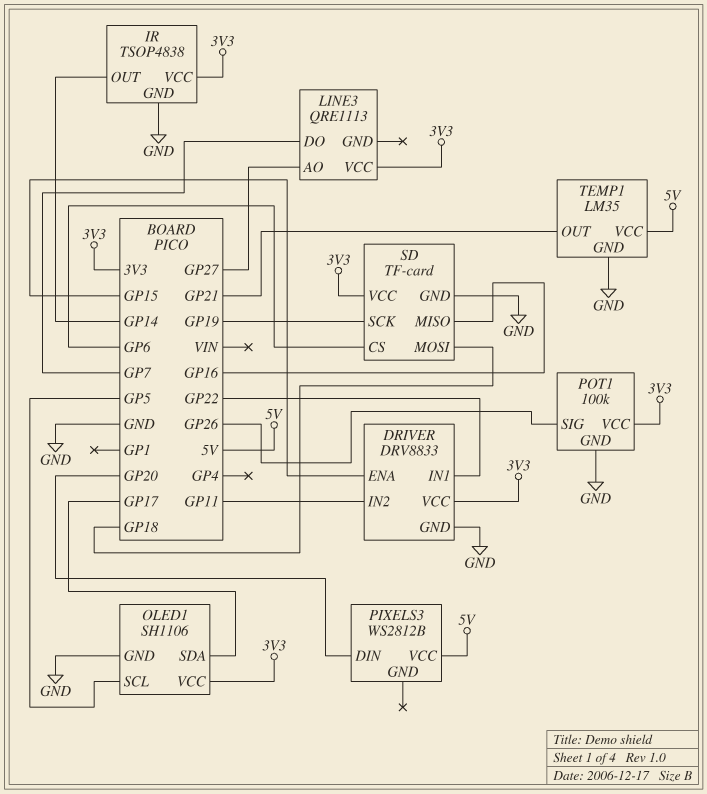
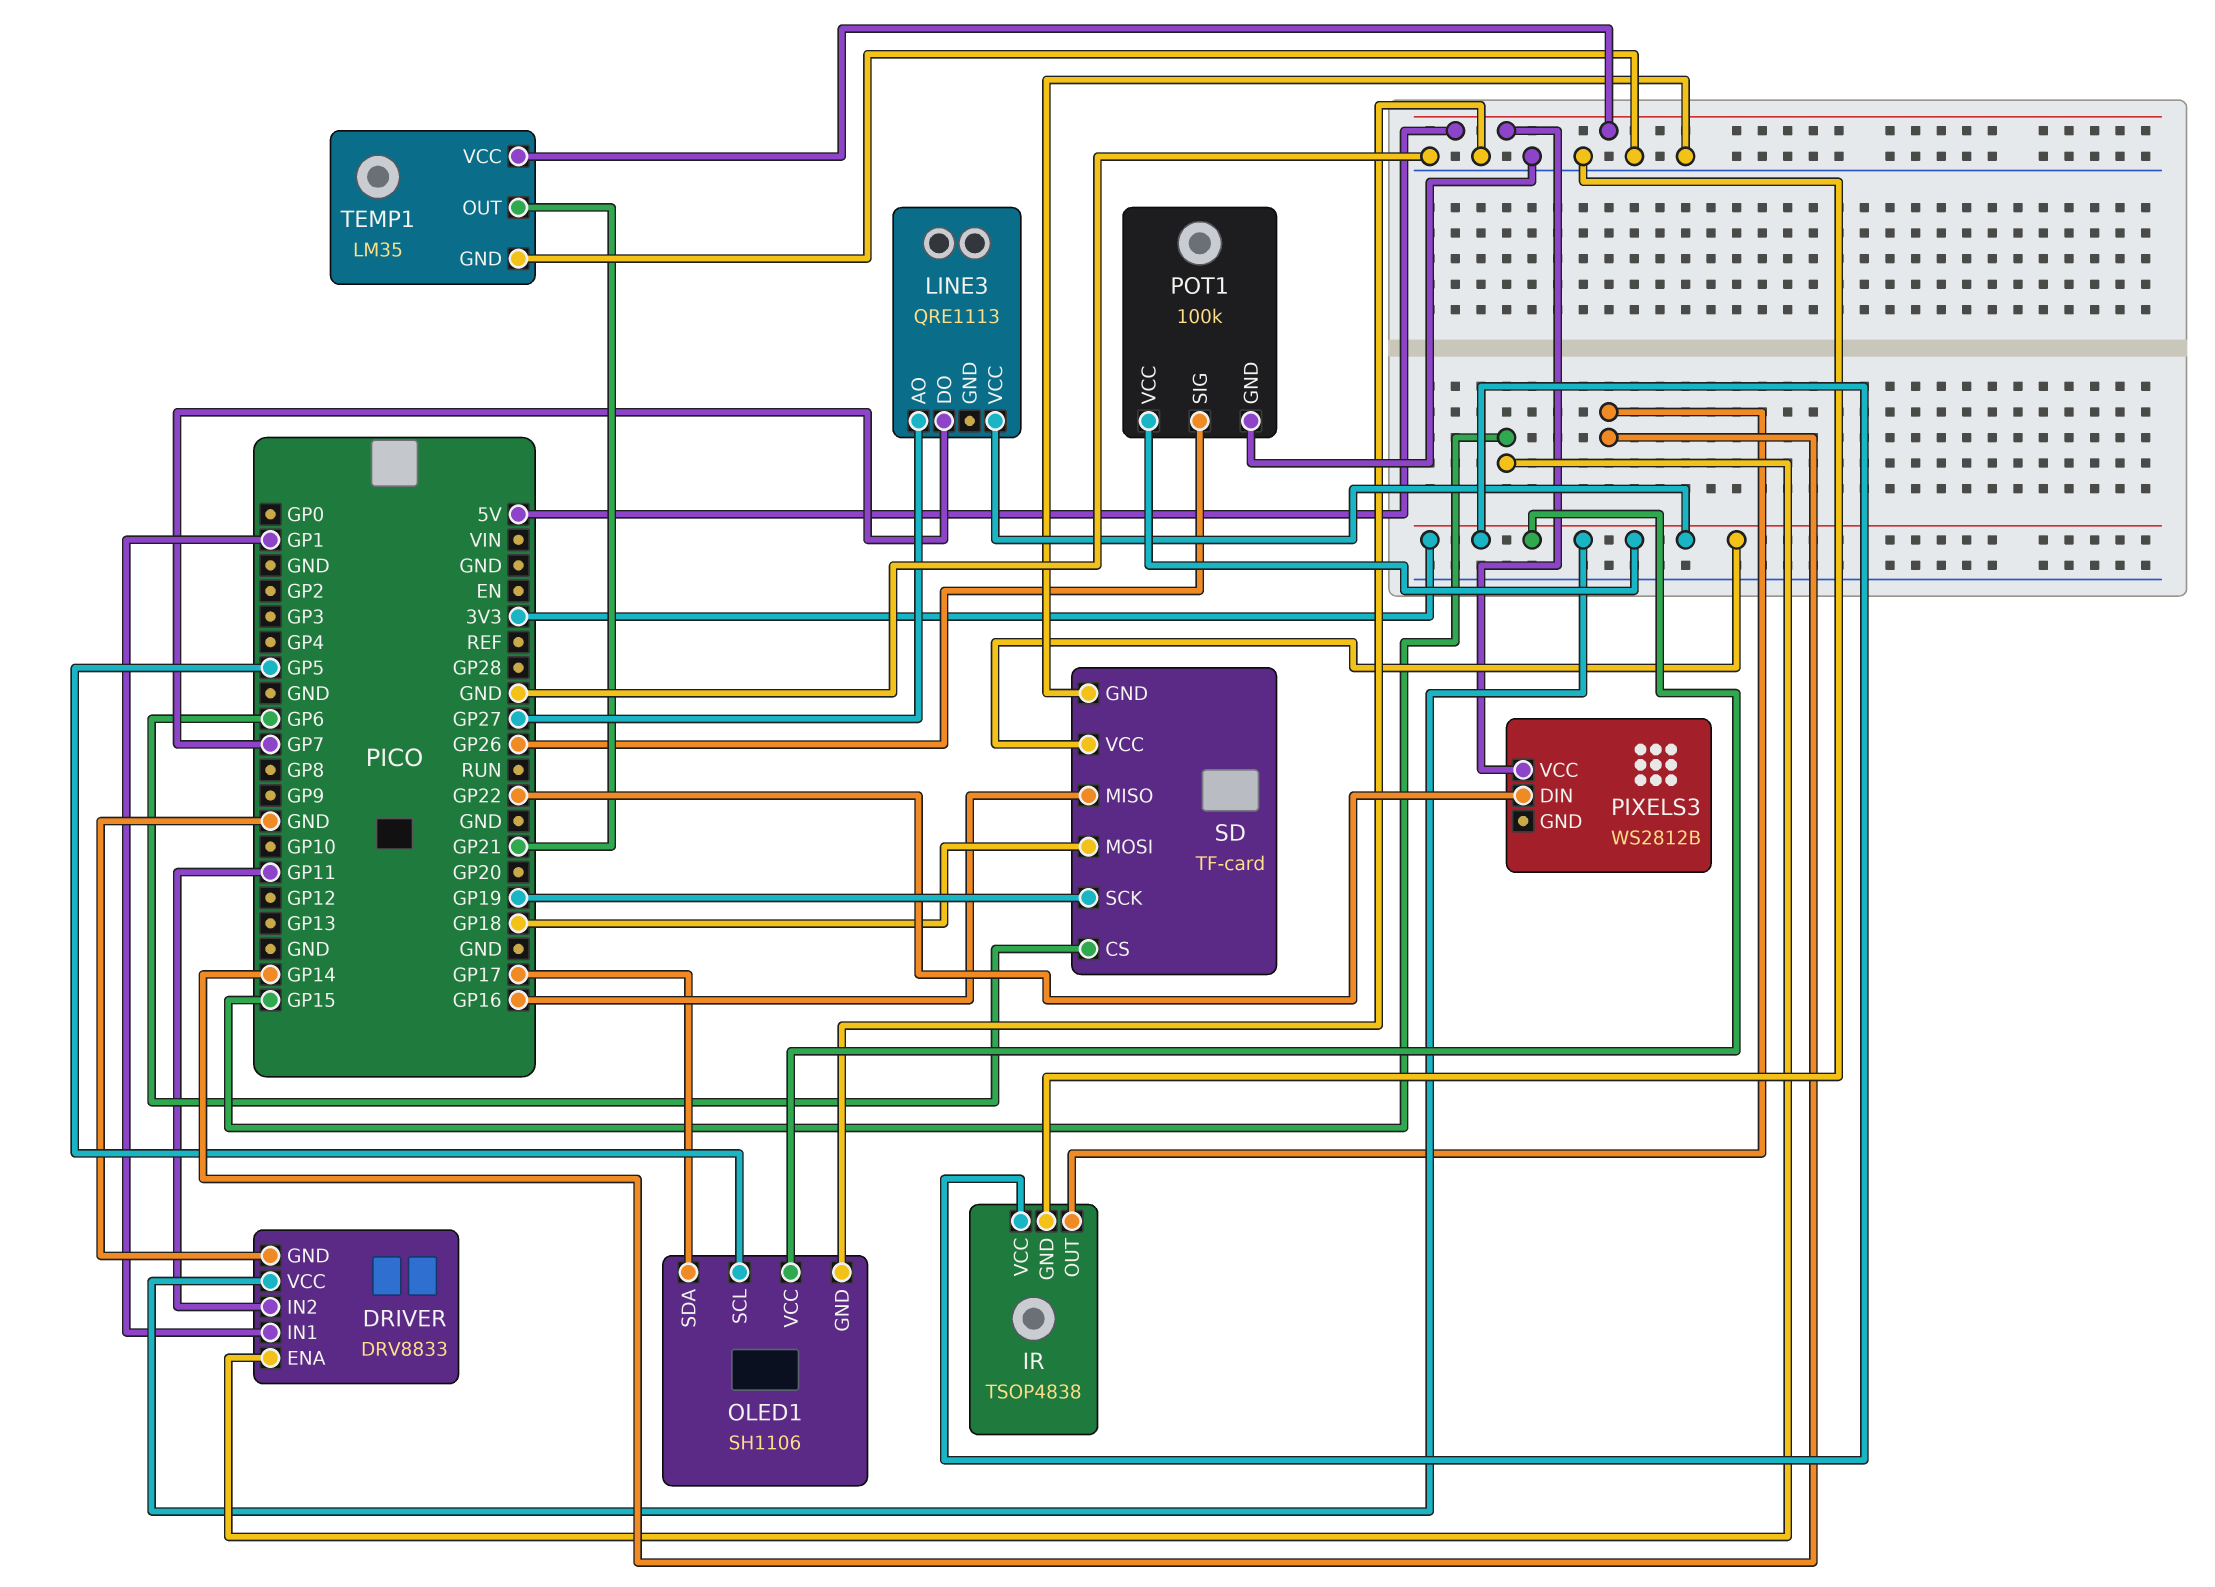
DRIVER pin IN1: GP22 -> GP1
PIXELS3 pin DIN: GP20 -> GP22

